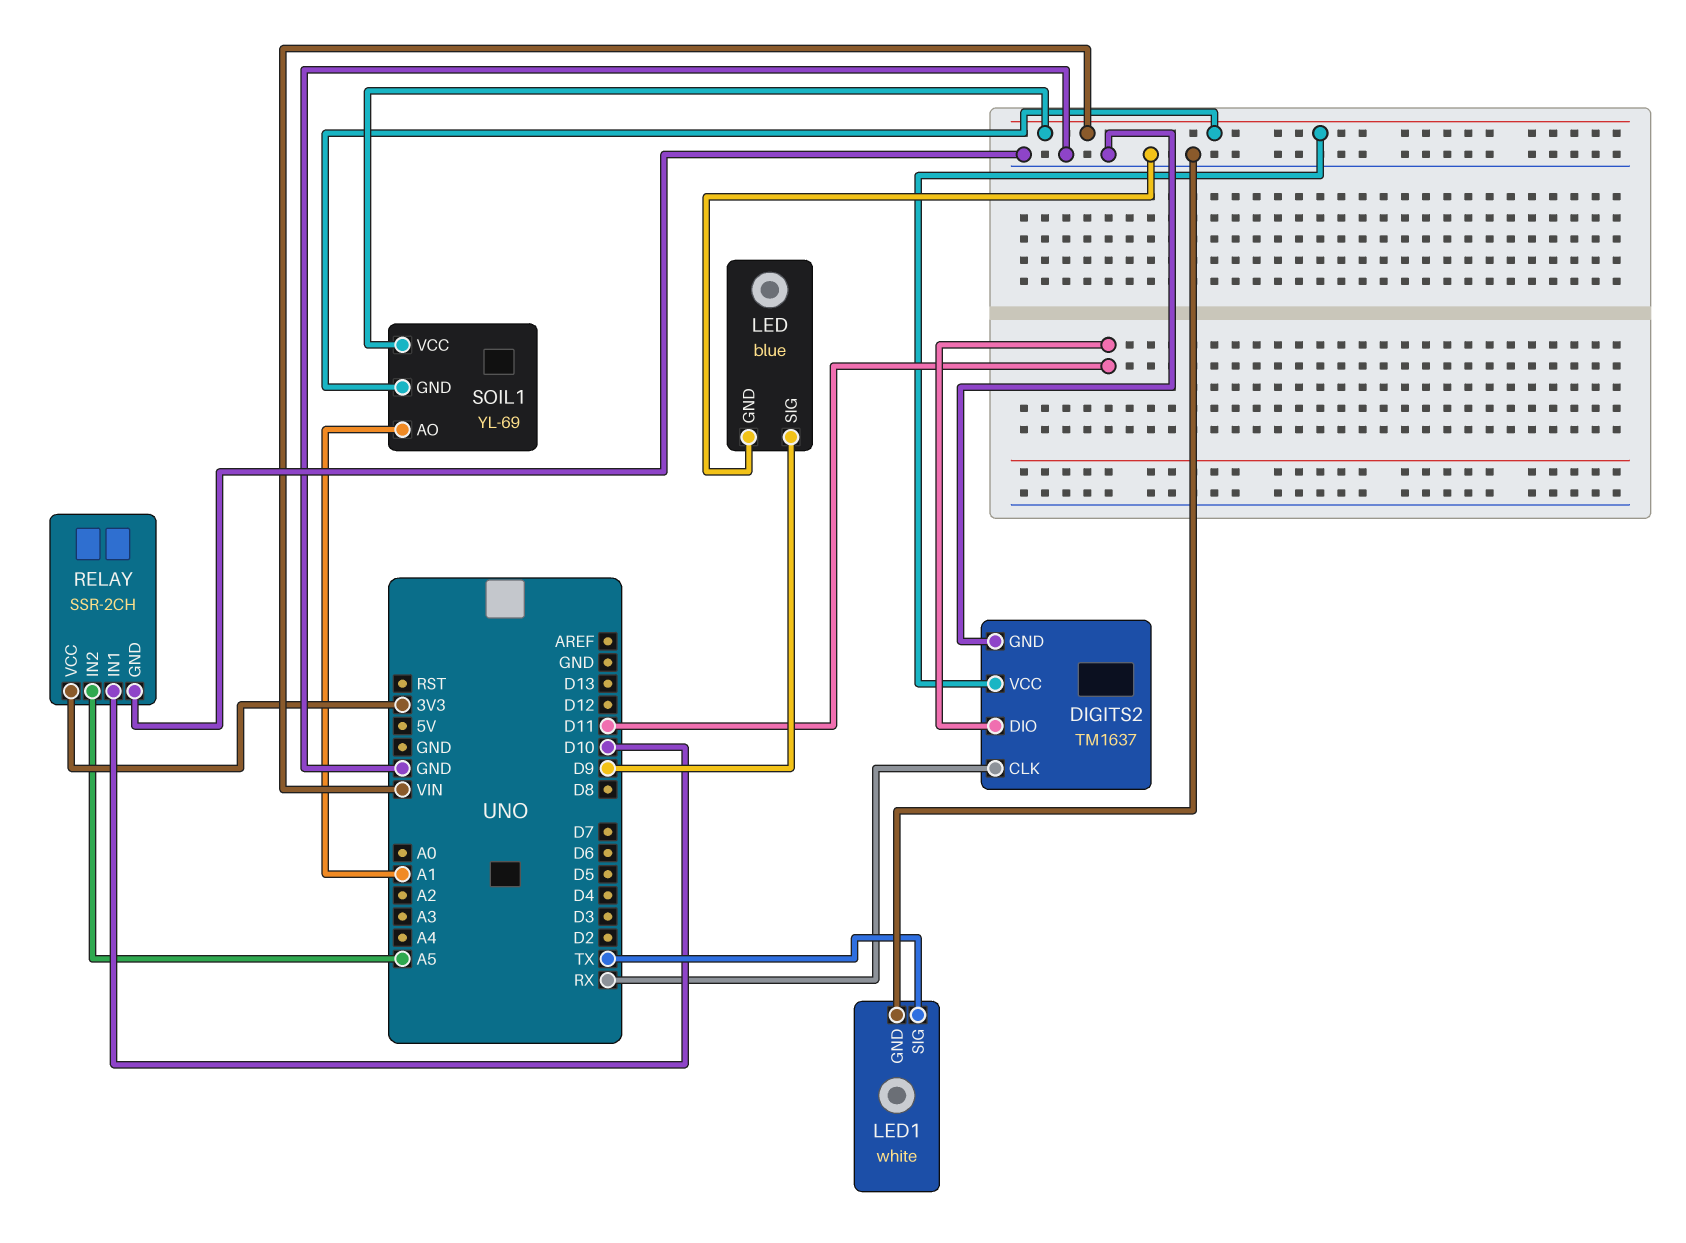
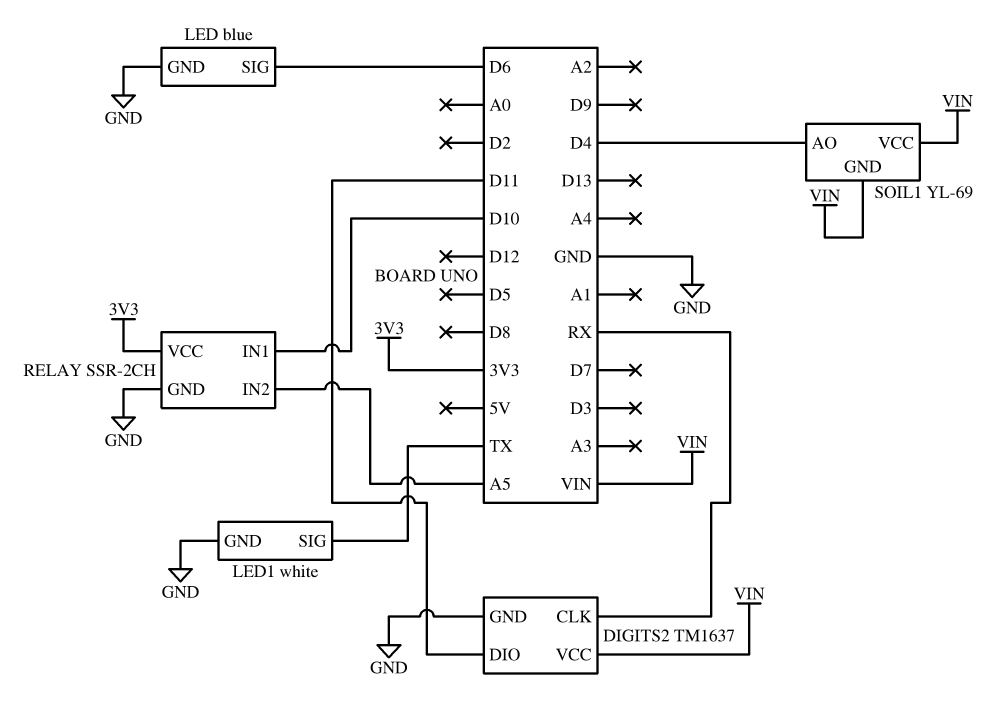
LED pin SIG: D9 -> D6
SOIL1 pin AO: A1 -> D4

